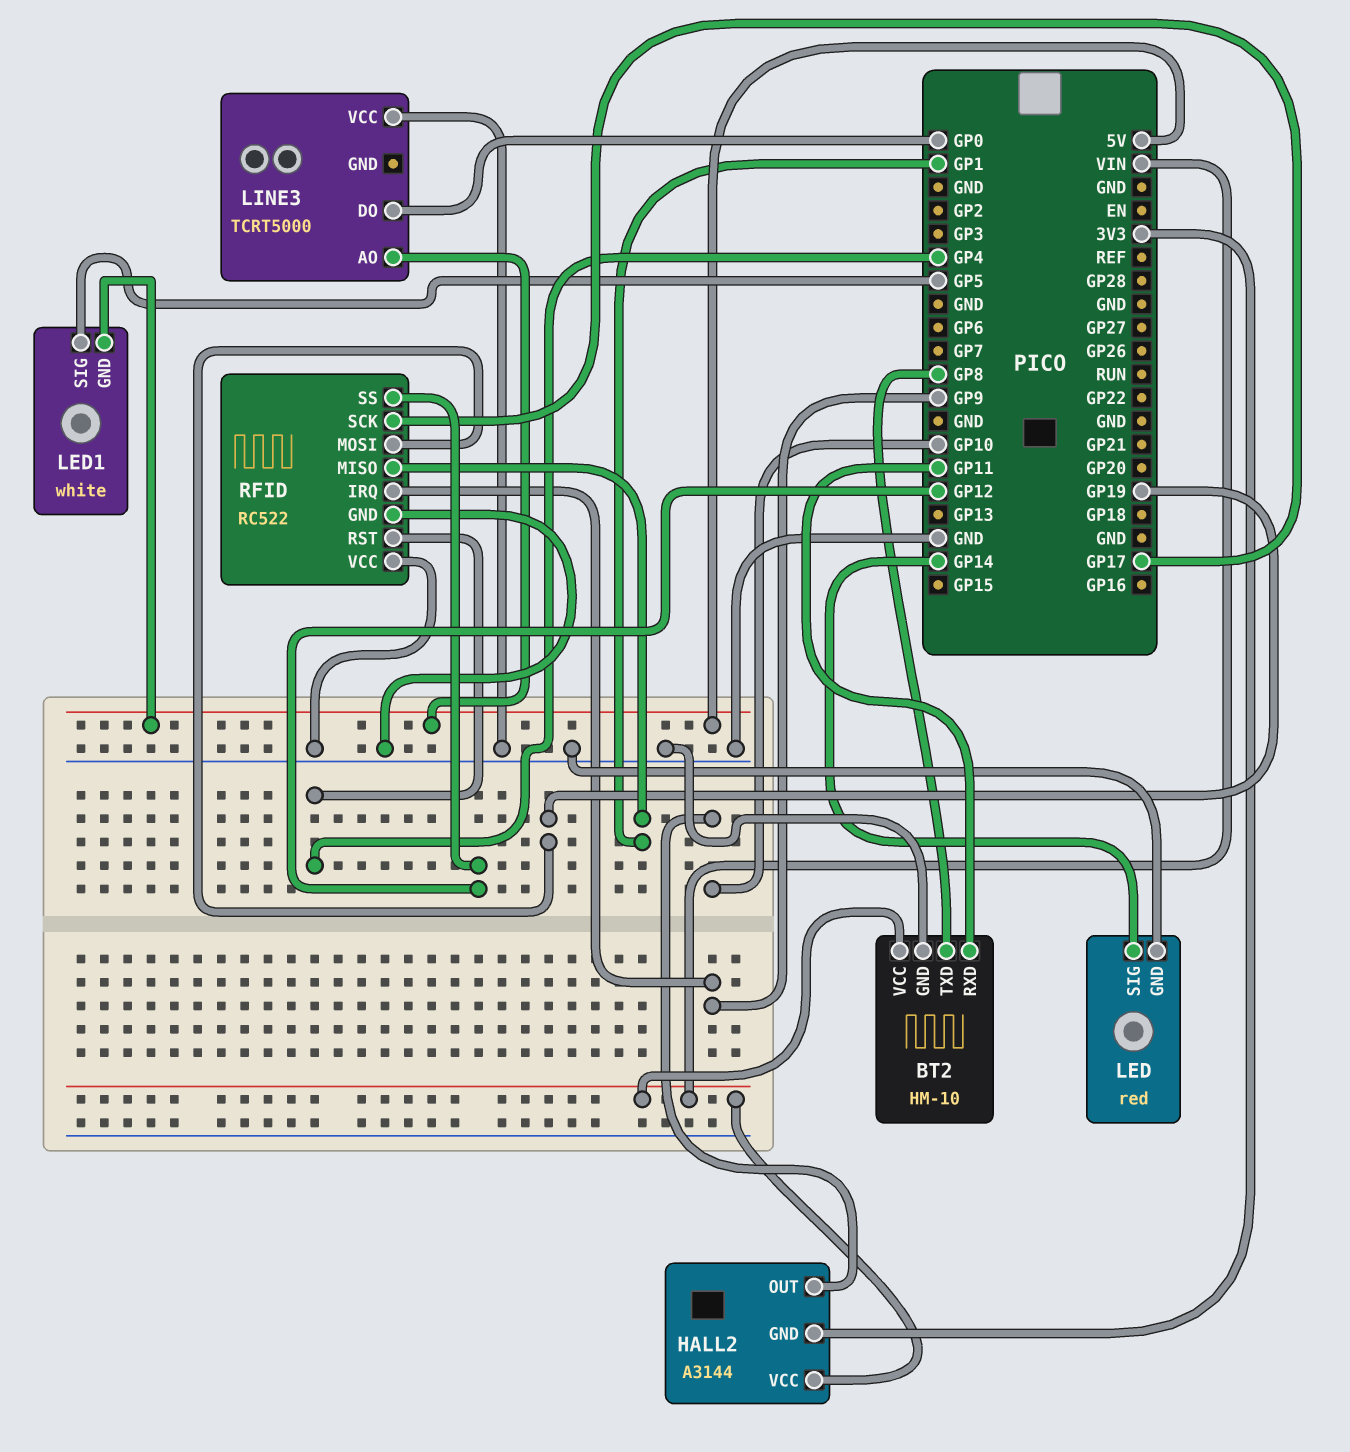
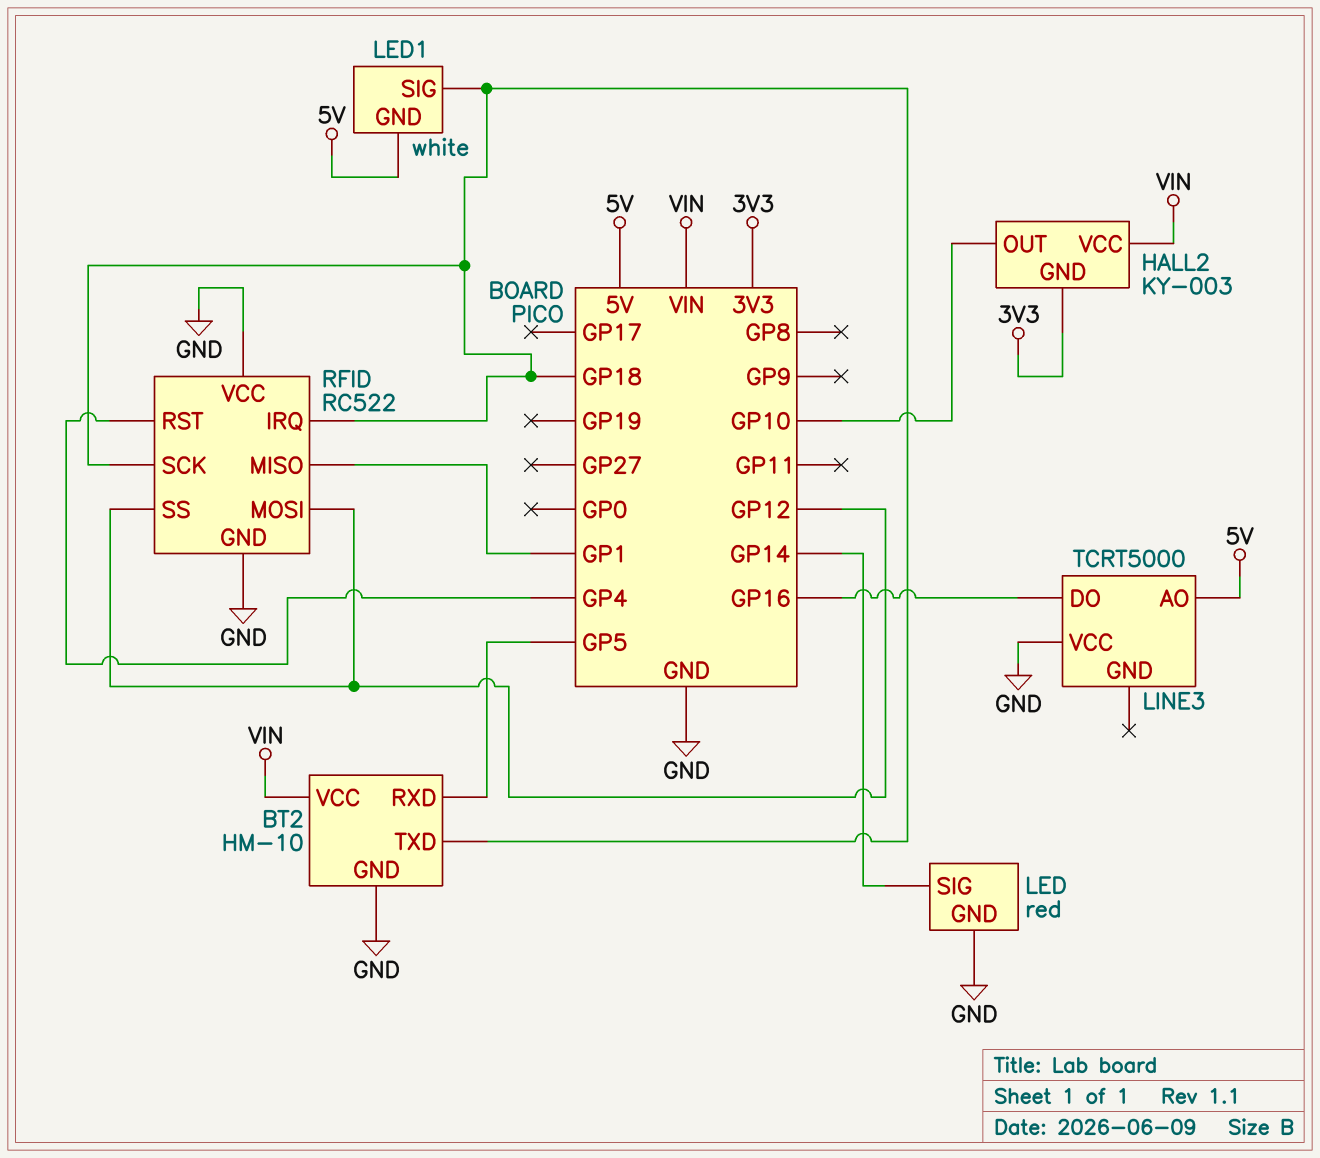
BT2 pin RXD: GP11 -> GP5
BT2 pin TXD: GP8 -> GP18
HALL2: A3144 -> KY-003
LED1 pin SIG: GP5 -> GP18
LINE3 pin DO: GP0 -> GP16
RFID pin IRQ: GP9 -> GP18
RFID pin MOSI: GP19 -> GP12
RFID pin SCK: GP17 -> GP18

